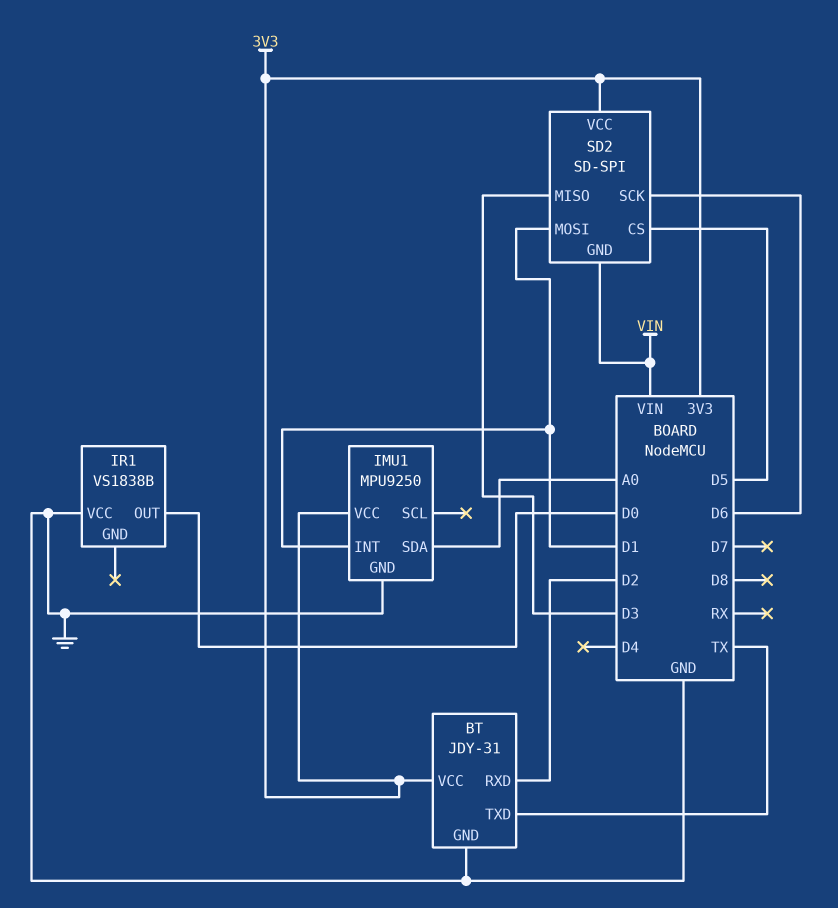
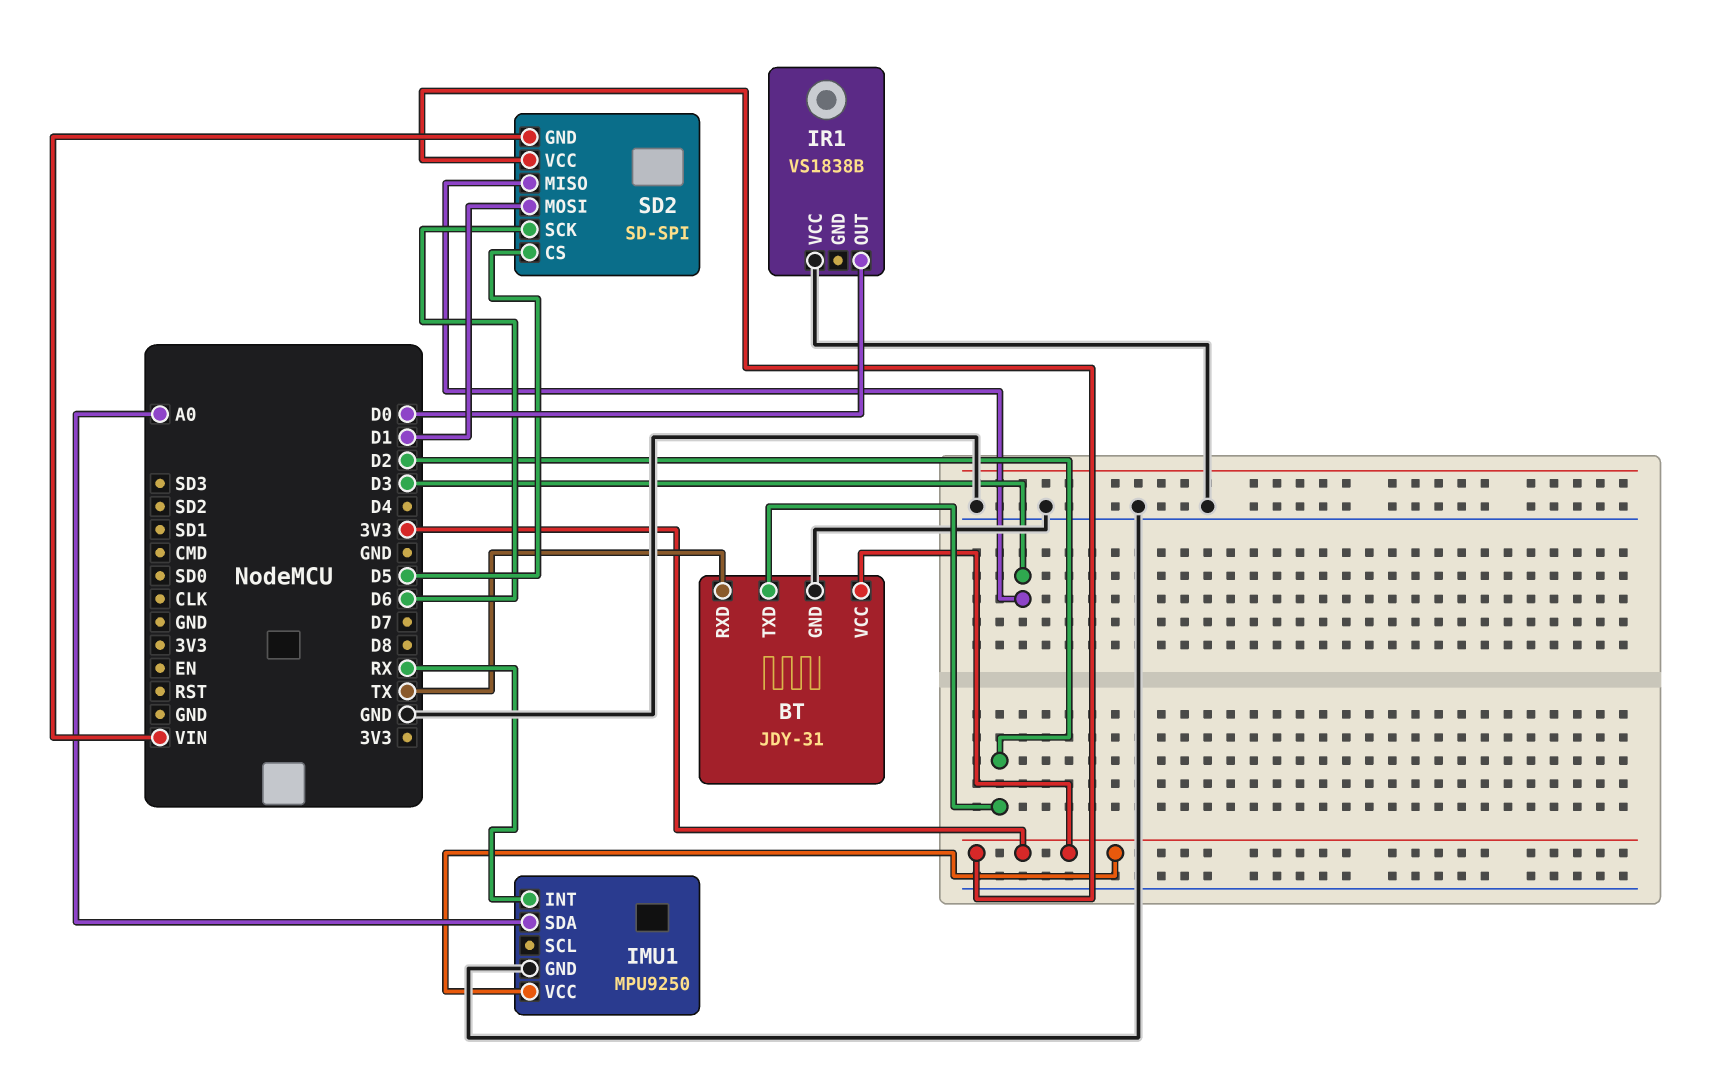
BT pin RXD: D2 -> TX
BT pin TXD: TX -> D2
IMU1 pin INT: D1 -> RX

